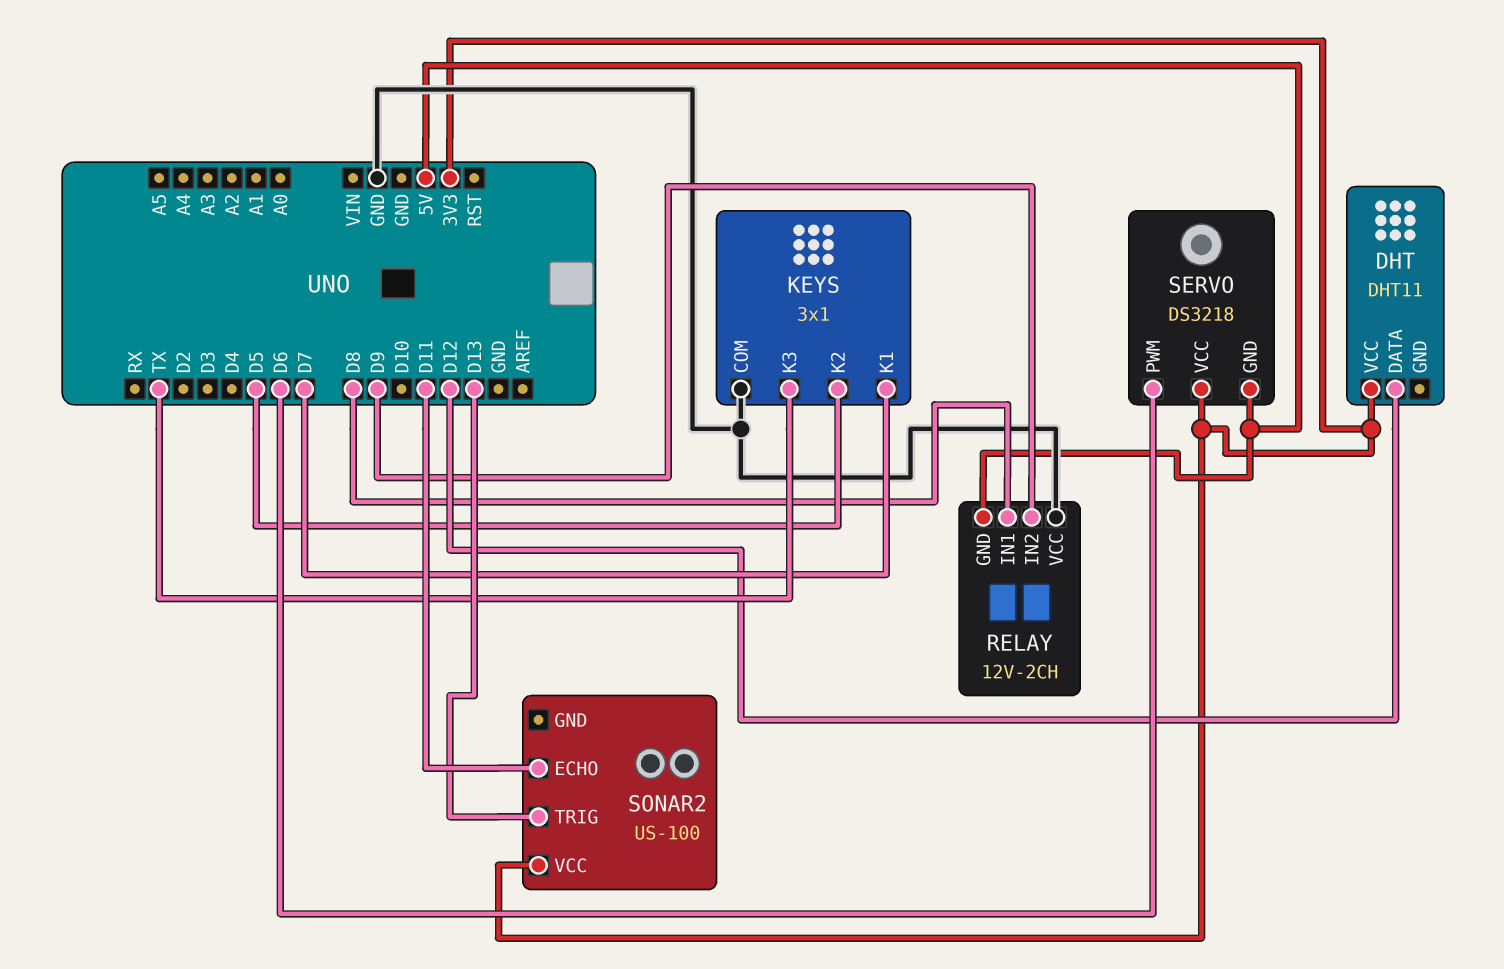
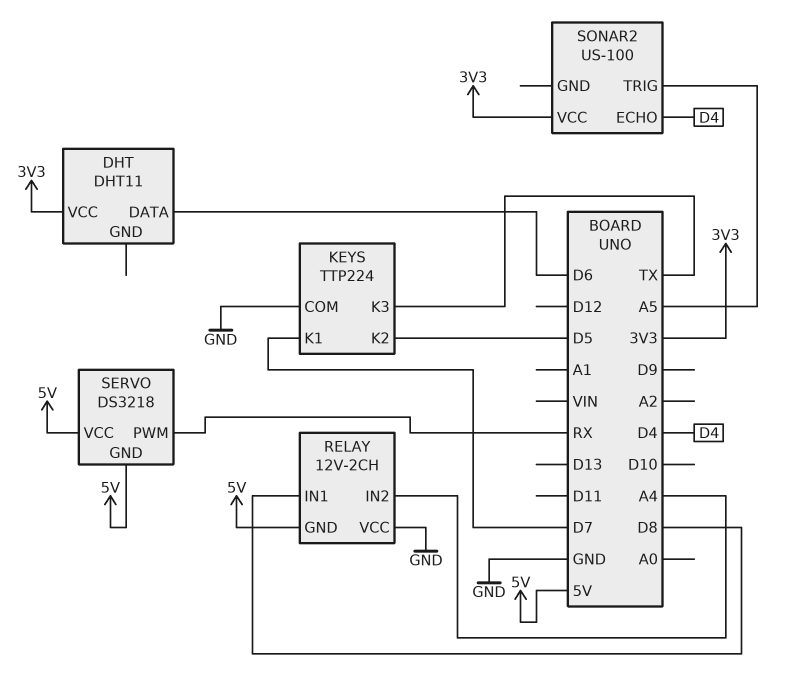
DHT pin DATA: D12 -> D6
KEYS: 3x1 -> TTP224
RELAY pin IN2: D9 -> A4
SERVO pin PWM: D6 -> RX
SERVO pin VCC: 3V3 -> 5V
SONAR2 pin ECHO: D11 -> D4
SONAR2 pin TRIG: D13 -> A5

